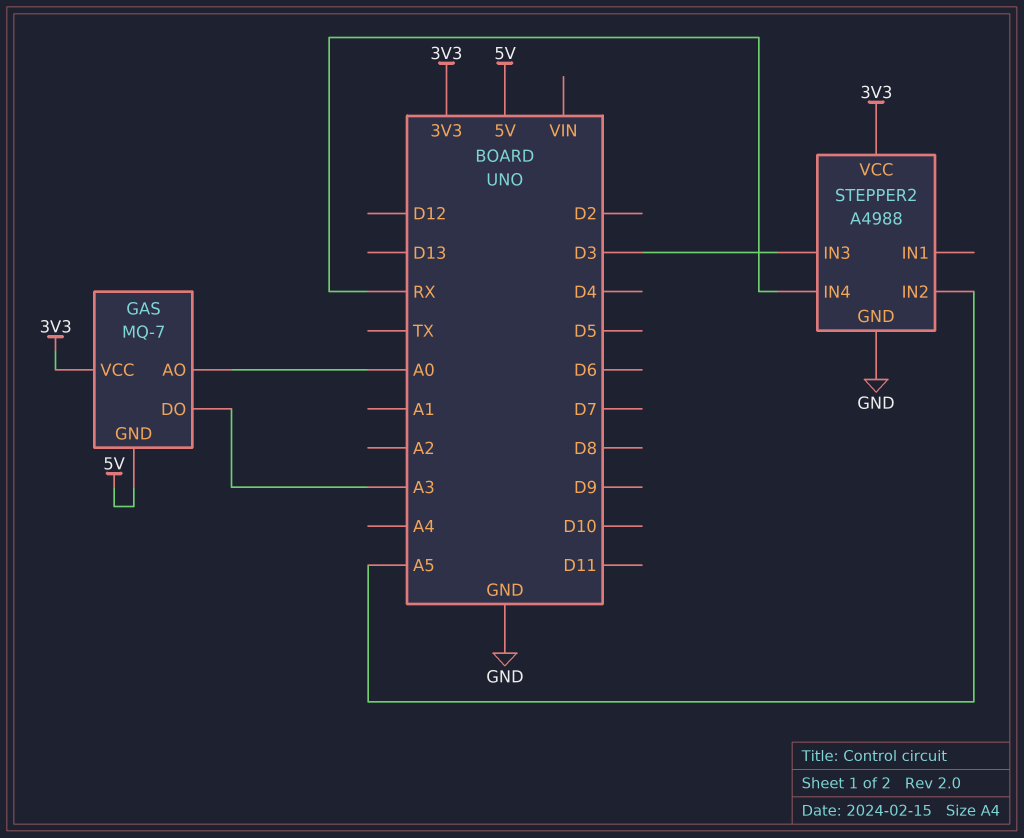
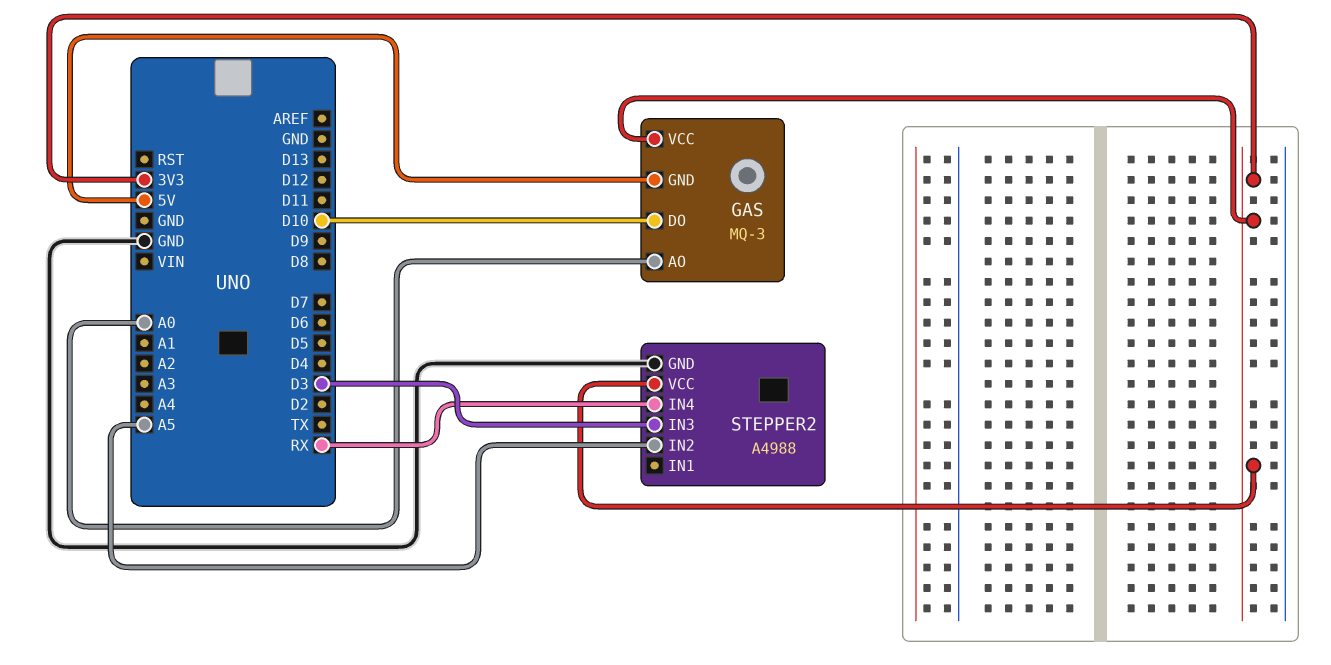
GAS: MQ-7 -> MQ-3
GAS pin DO: A3 -> D10

